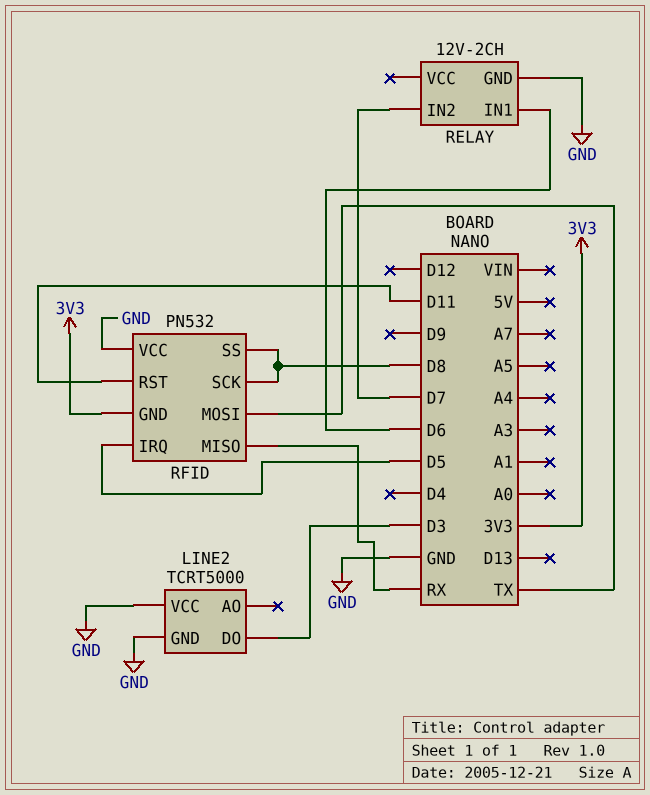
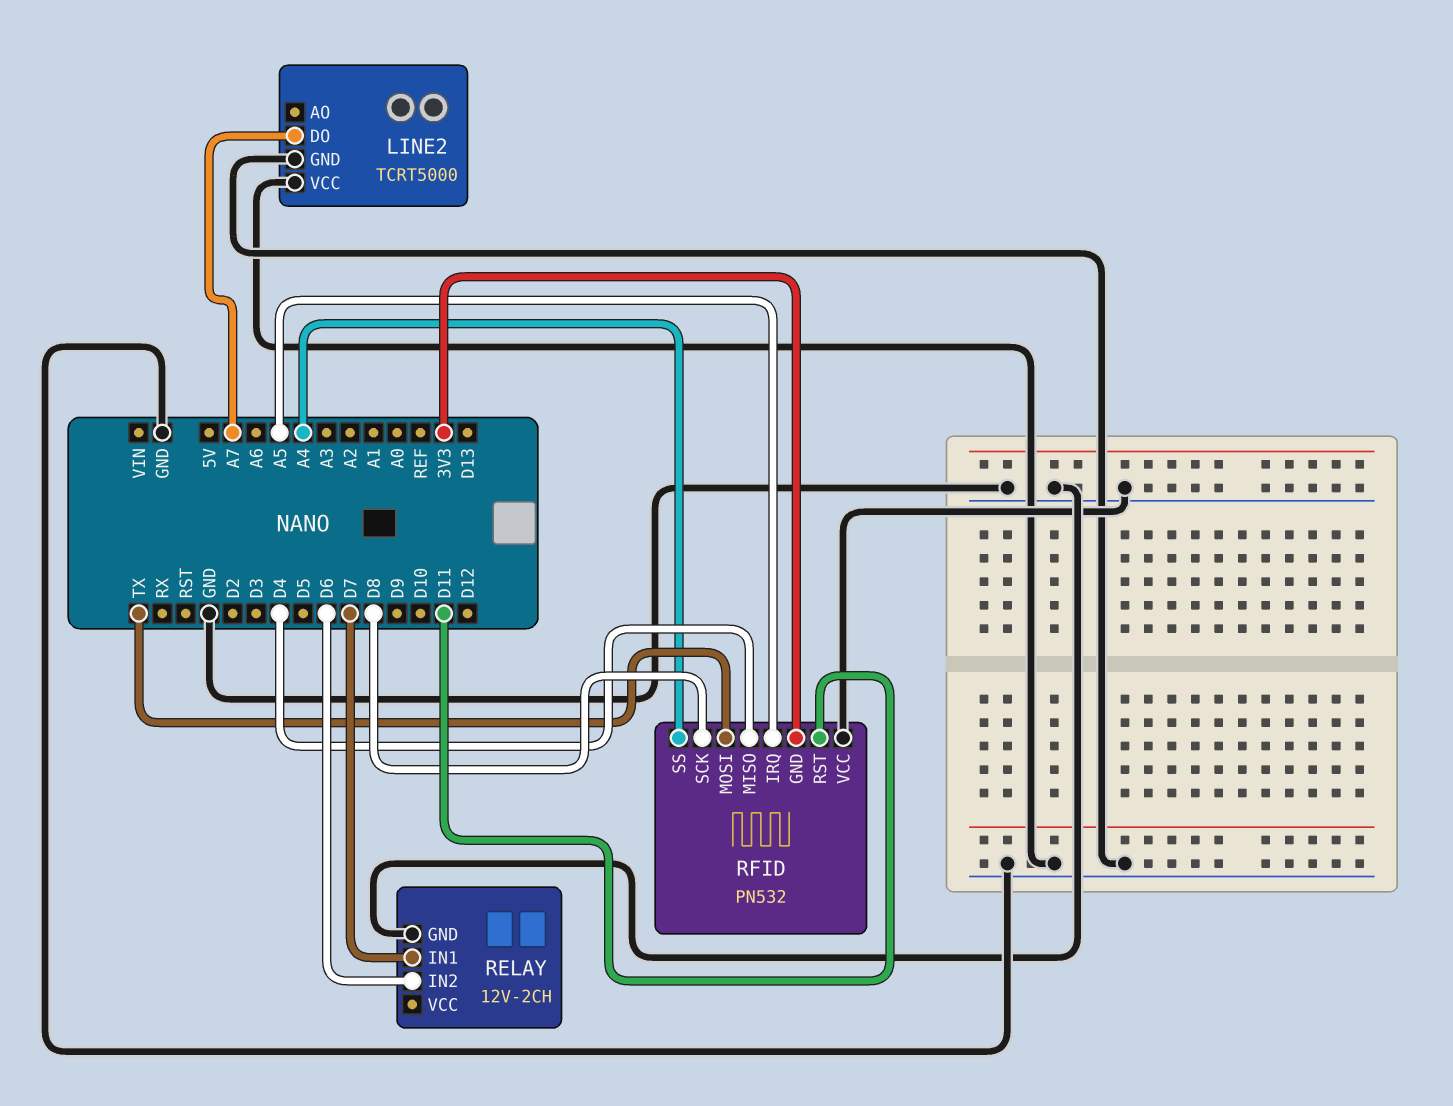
LINE2 pin DO: D3 -> A7
RELAY pin IN1: D6 -> D7
RELAY pin IN2: D7 -> D6
RFID pin IRQ: D5 -> A5
RFID pin MISO: RX -> D4
RFID pin SS: D8 -> A4

